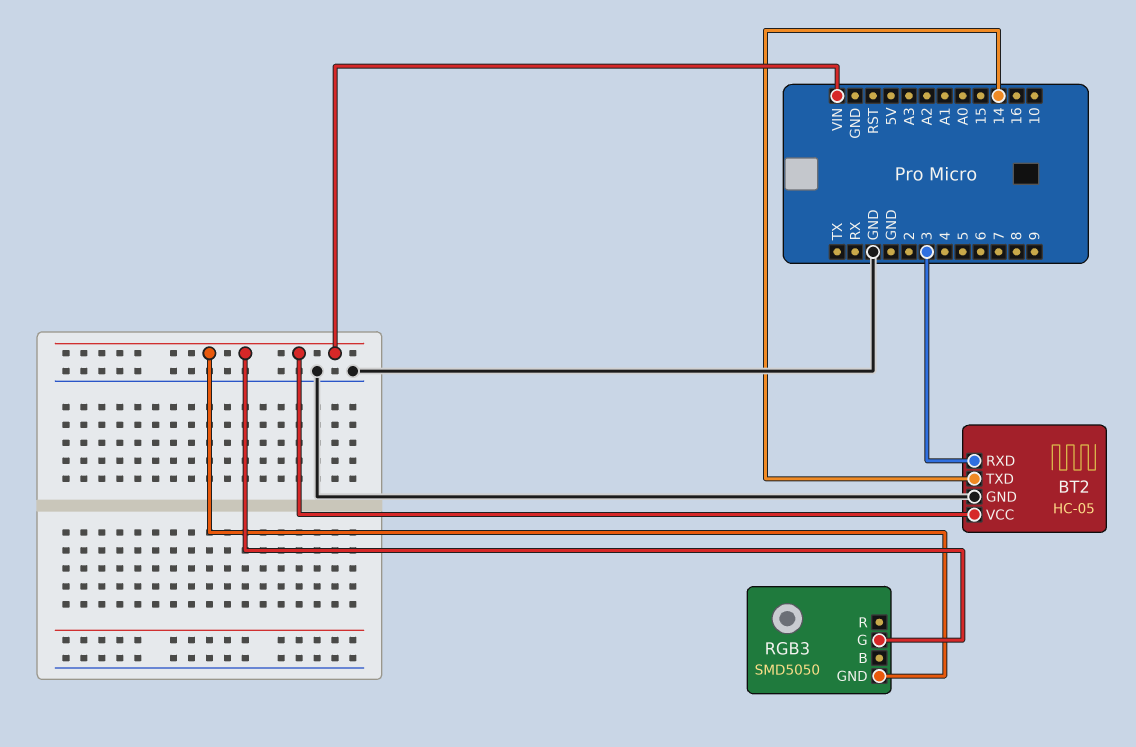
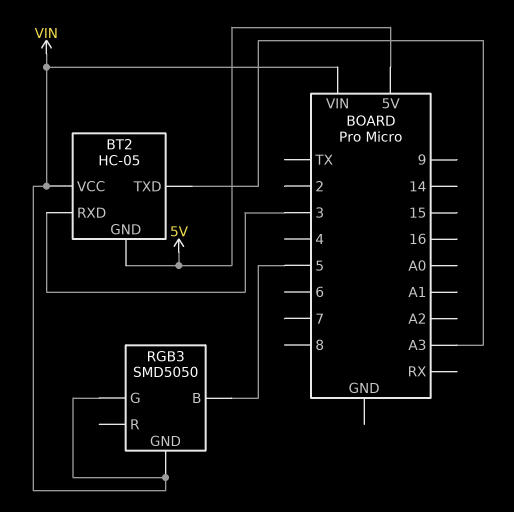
BT2 pin GND: GND -> 5V
BT2 pin TXD: 14 -> A3
RGB3 pin B: none -> 5

